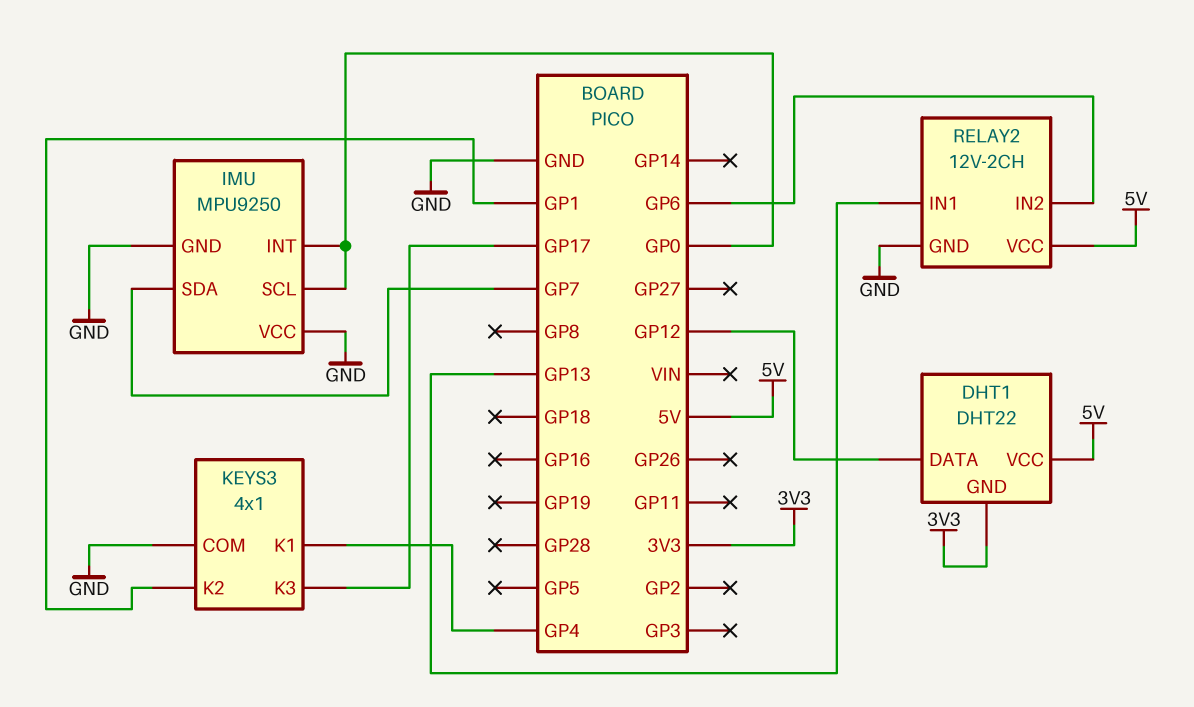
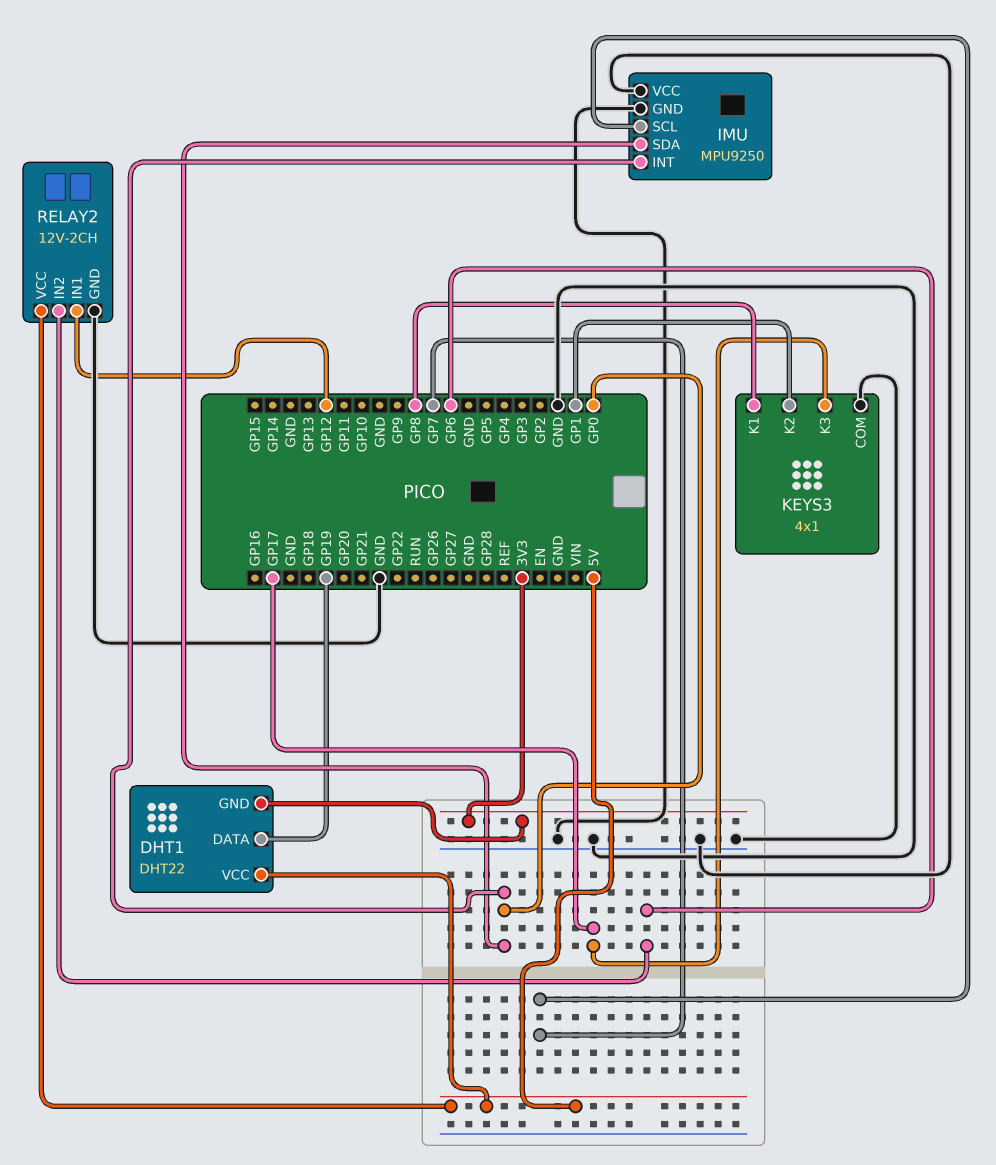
DHT1 pin DATA: GP12 -> GP19
IMU pin SCL: GP0 -> GP7
IMU pin SDA: GP7 -> GP0
KEYS3 pin K1: GP4 -> GP8
RELAY2 pin IN1: GP13 -> GP12

